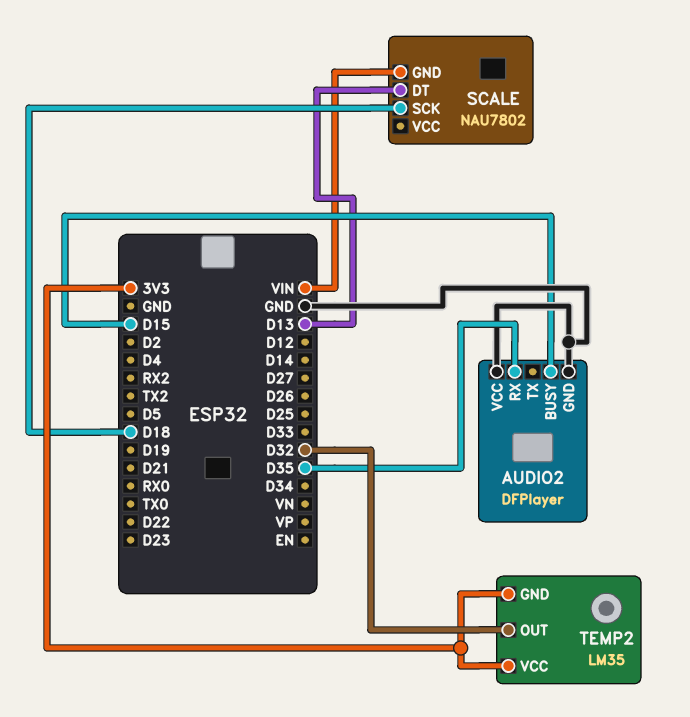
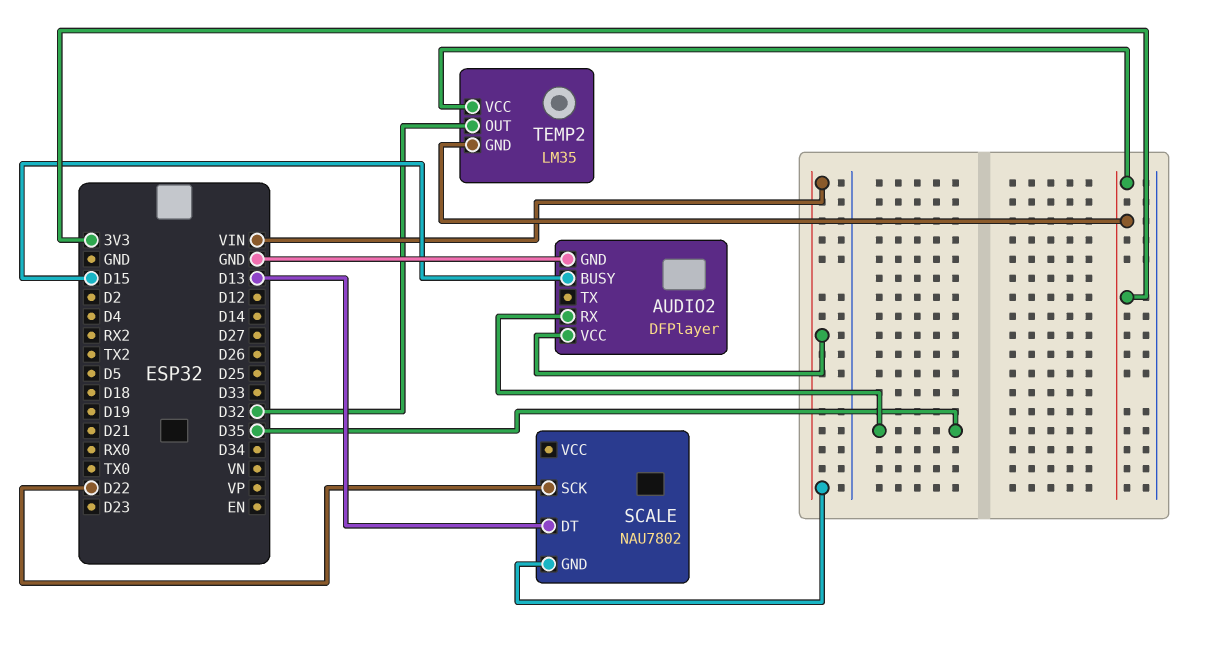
AUDIO2 pin VCC: GND -> VIN
SCALE pin SCK: D18 -> D22

